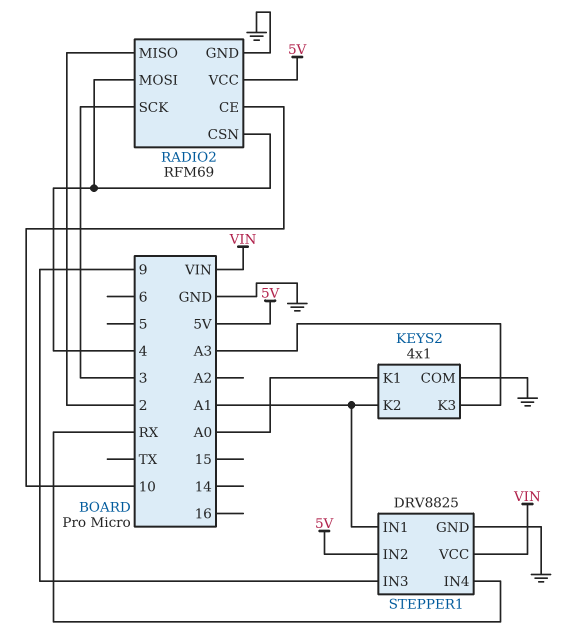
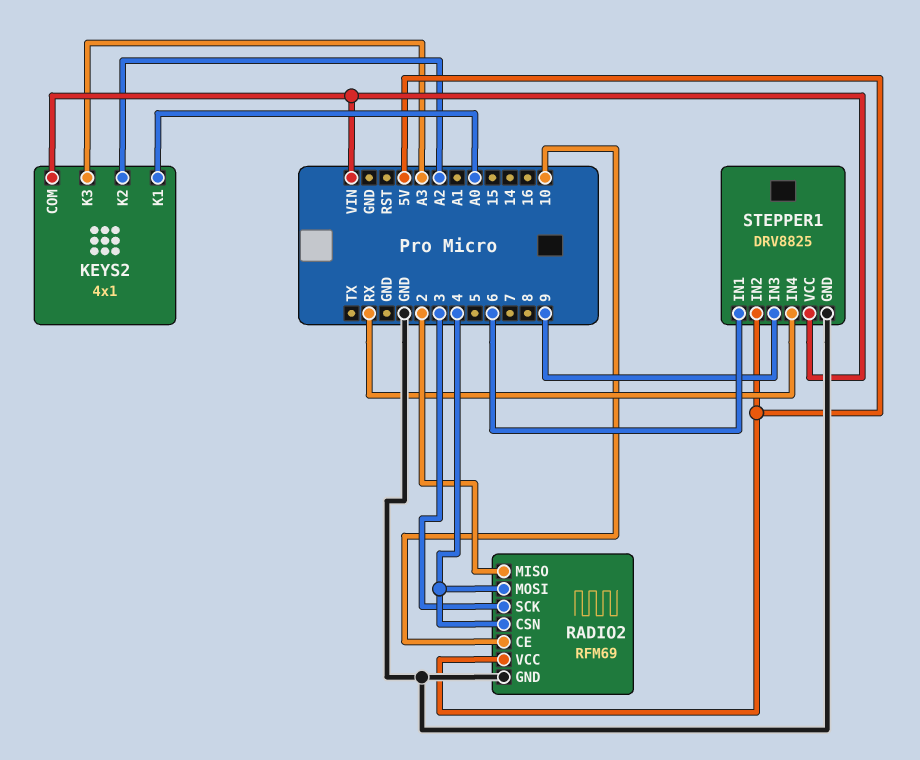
KEYS2 pin COM: GND -> VIN
KEYS2 pin K2: A1 -> A2
STEPPER1 pin IN1: A1 -> 6

